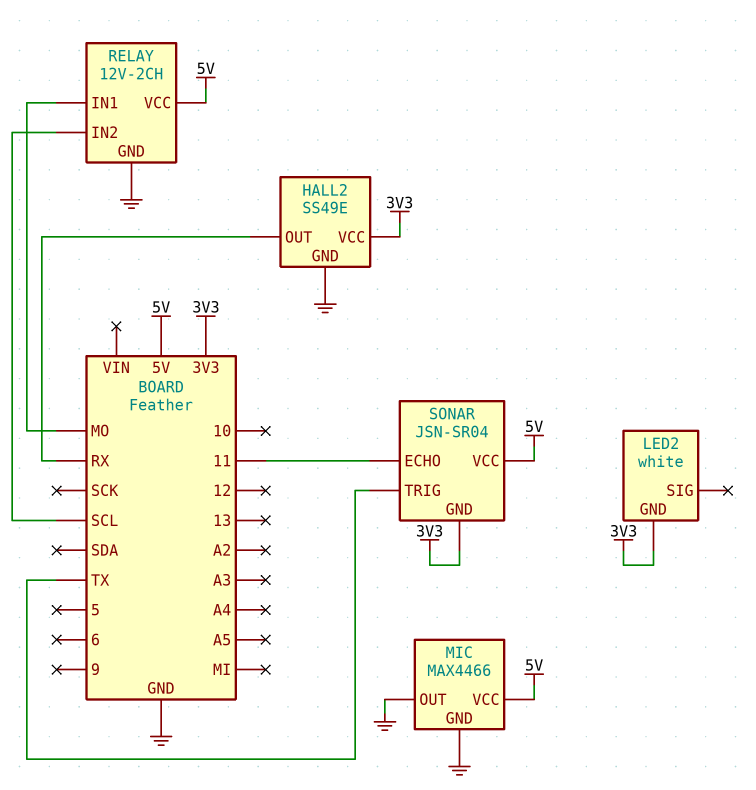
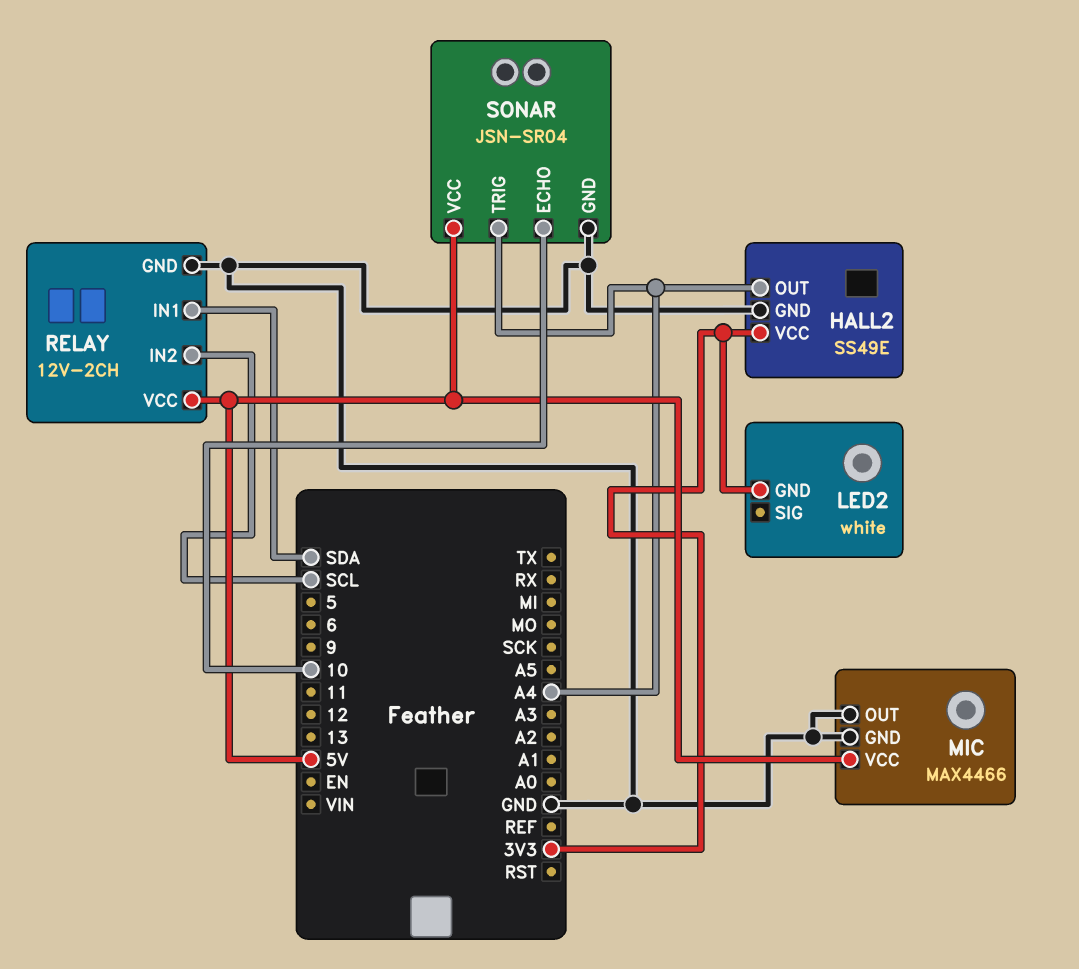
HALL2 pin OUT: RX -> A4
RELAY pin IN1: MO -> SDA
SONAR pin ECHO: 11 -> 10
SONAR pin GND: 3V3 -> GND
SONAR pin TRIG: TX -> A4

